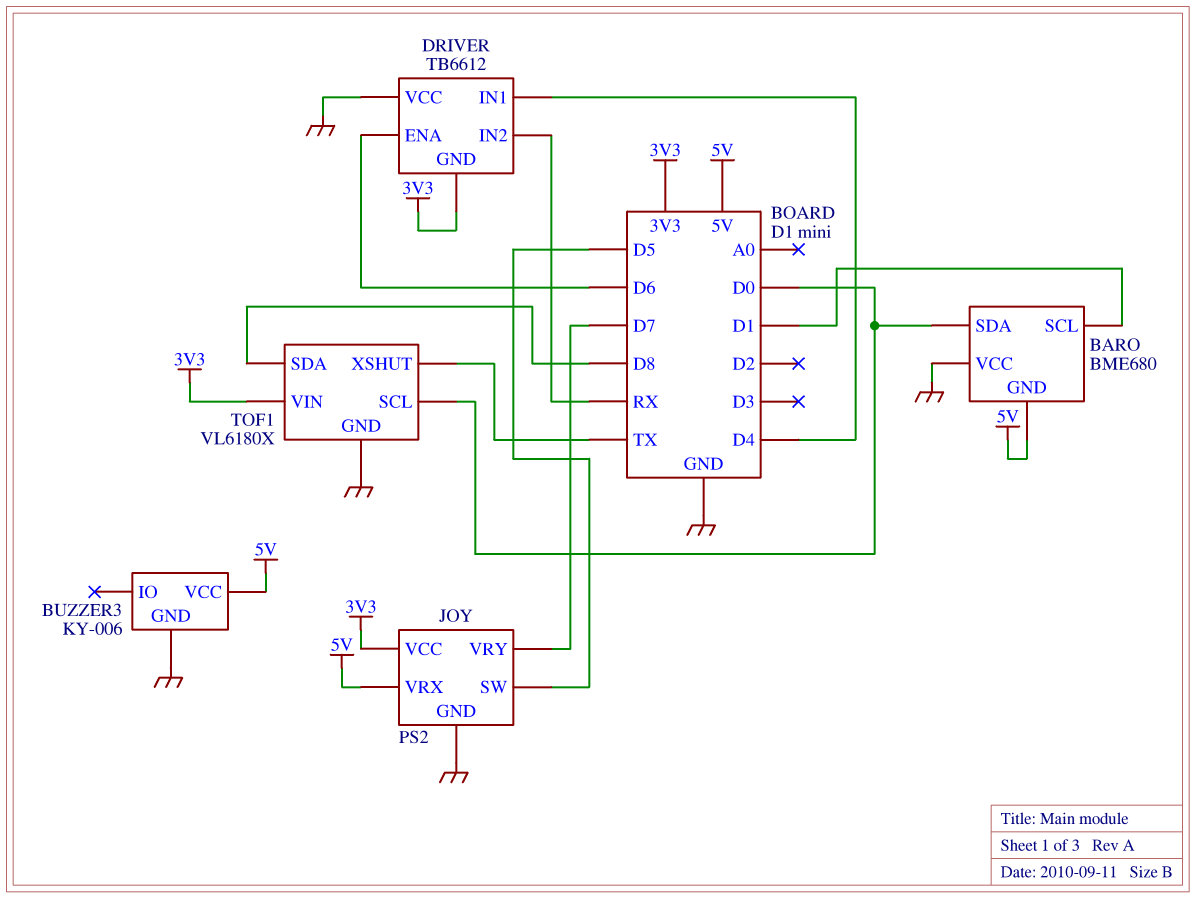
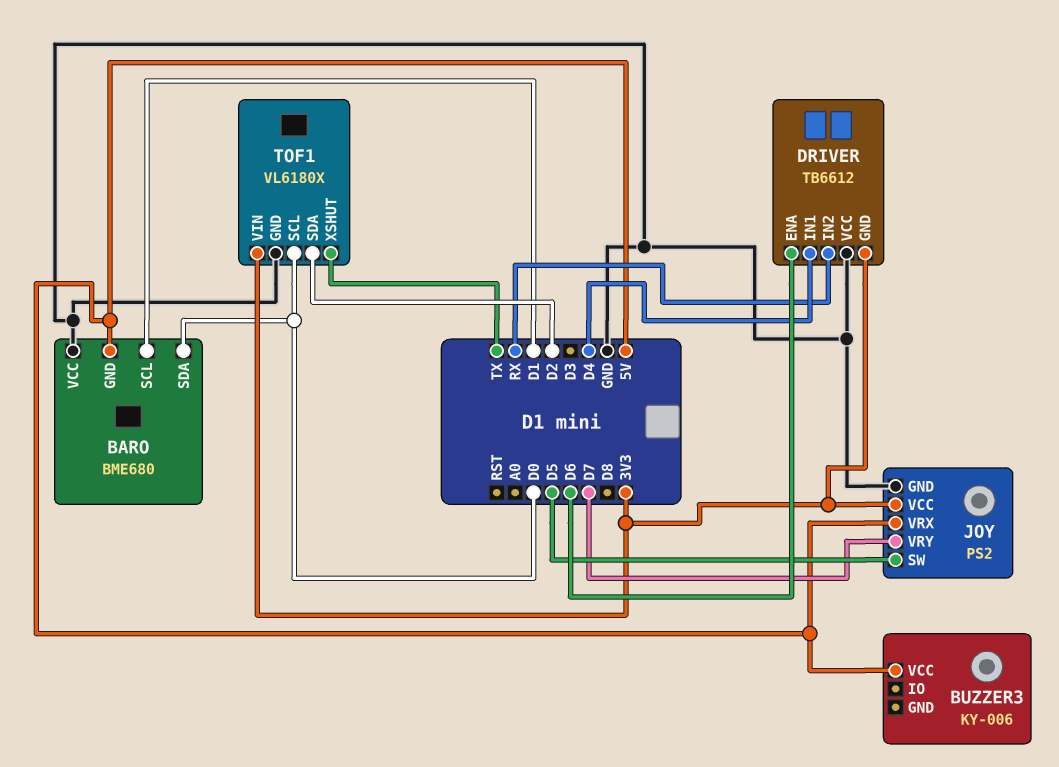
BUZZER3 pin GND: GND -> none
TOF1 pin SDA: D8 -> D2

